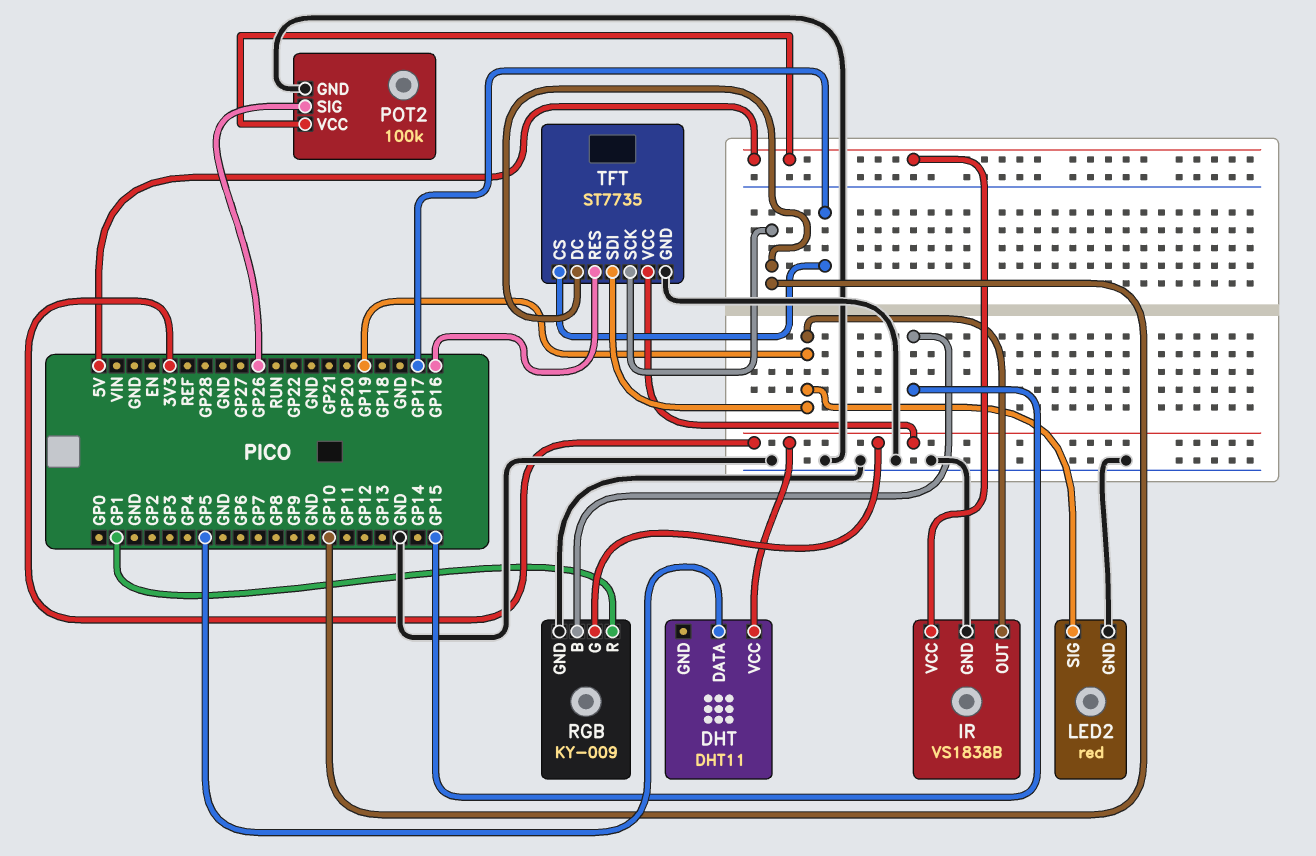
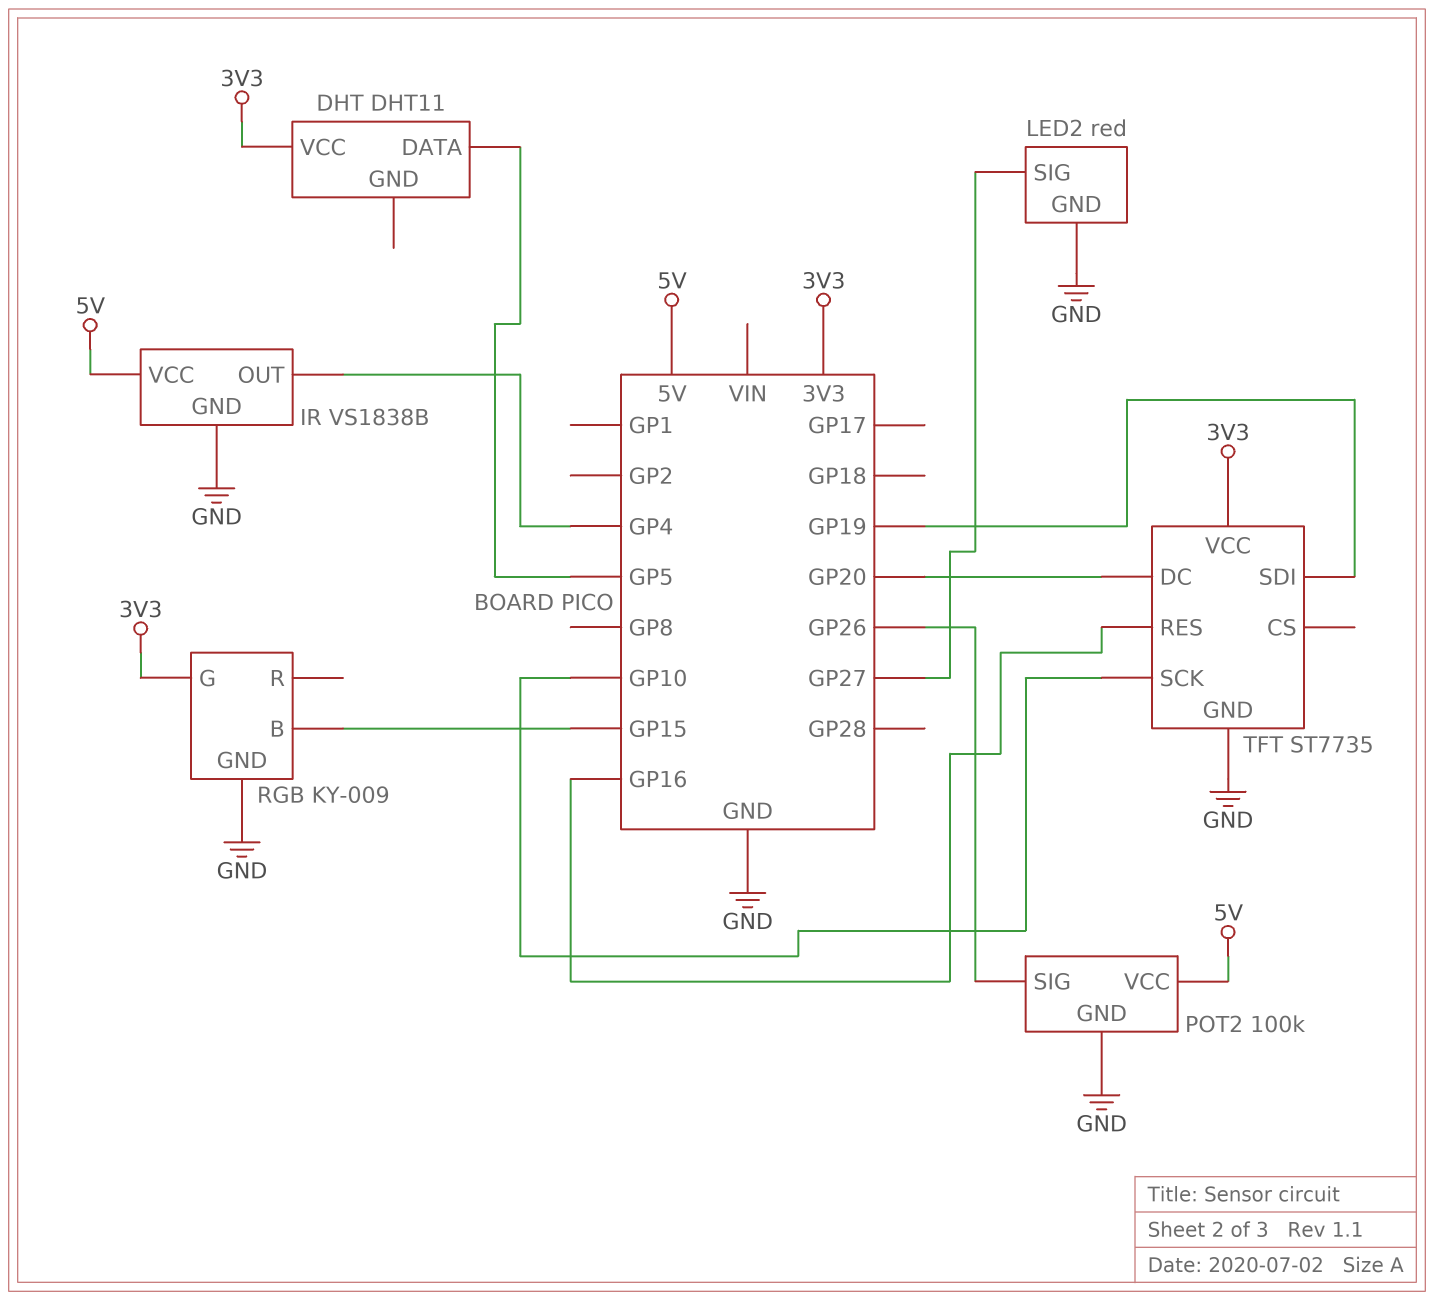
IR pin OUT: GP19 -> GP4
LED2 pin SIG: GP19 -> GP27
RGB pin R: GP1 -> none
TFT pin CS: GP17 -> none
TFT pin DC: GP10 -> GP20

